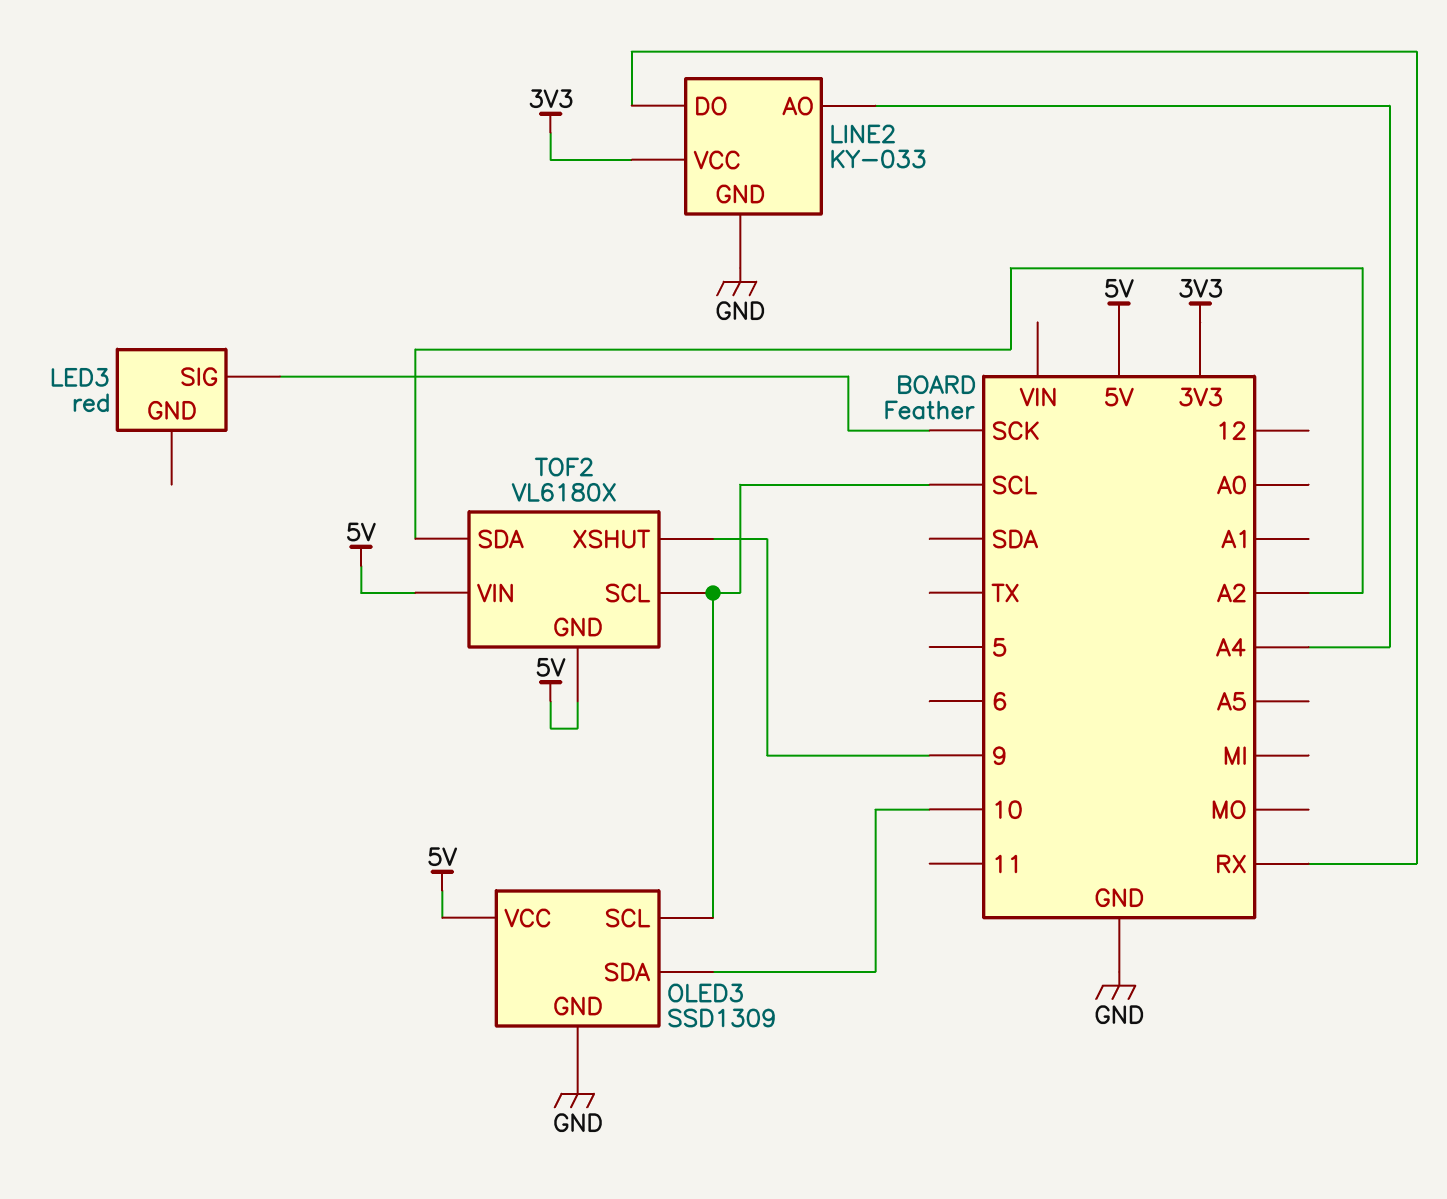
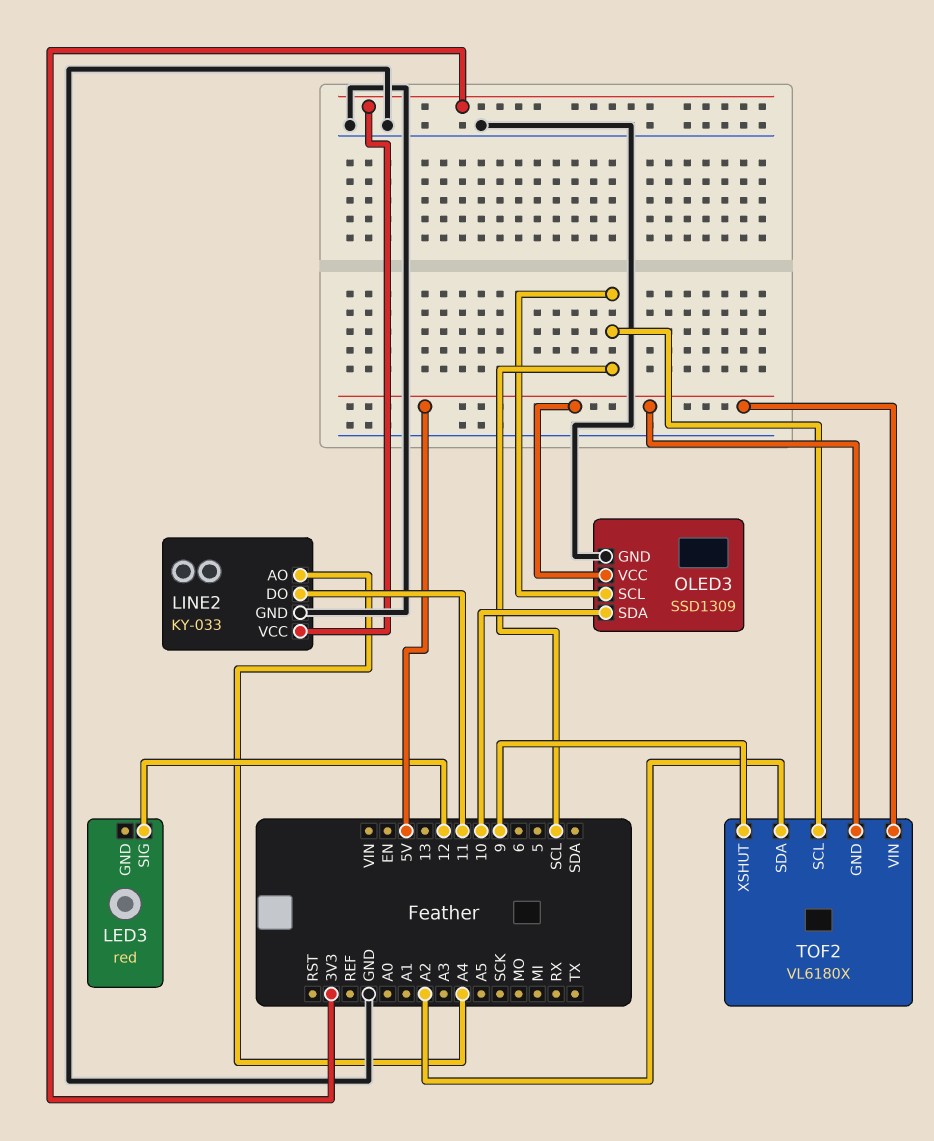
LED3 pin SIG: SCK -> 12
LINE2 pin DO: RX -> 11

